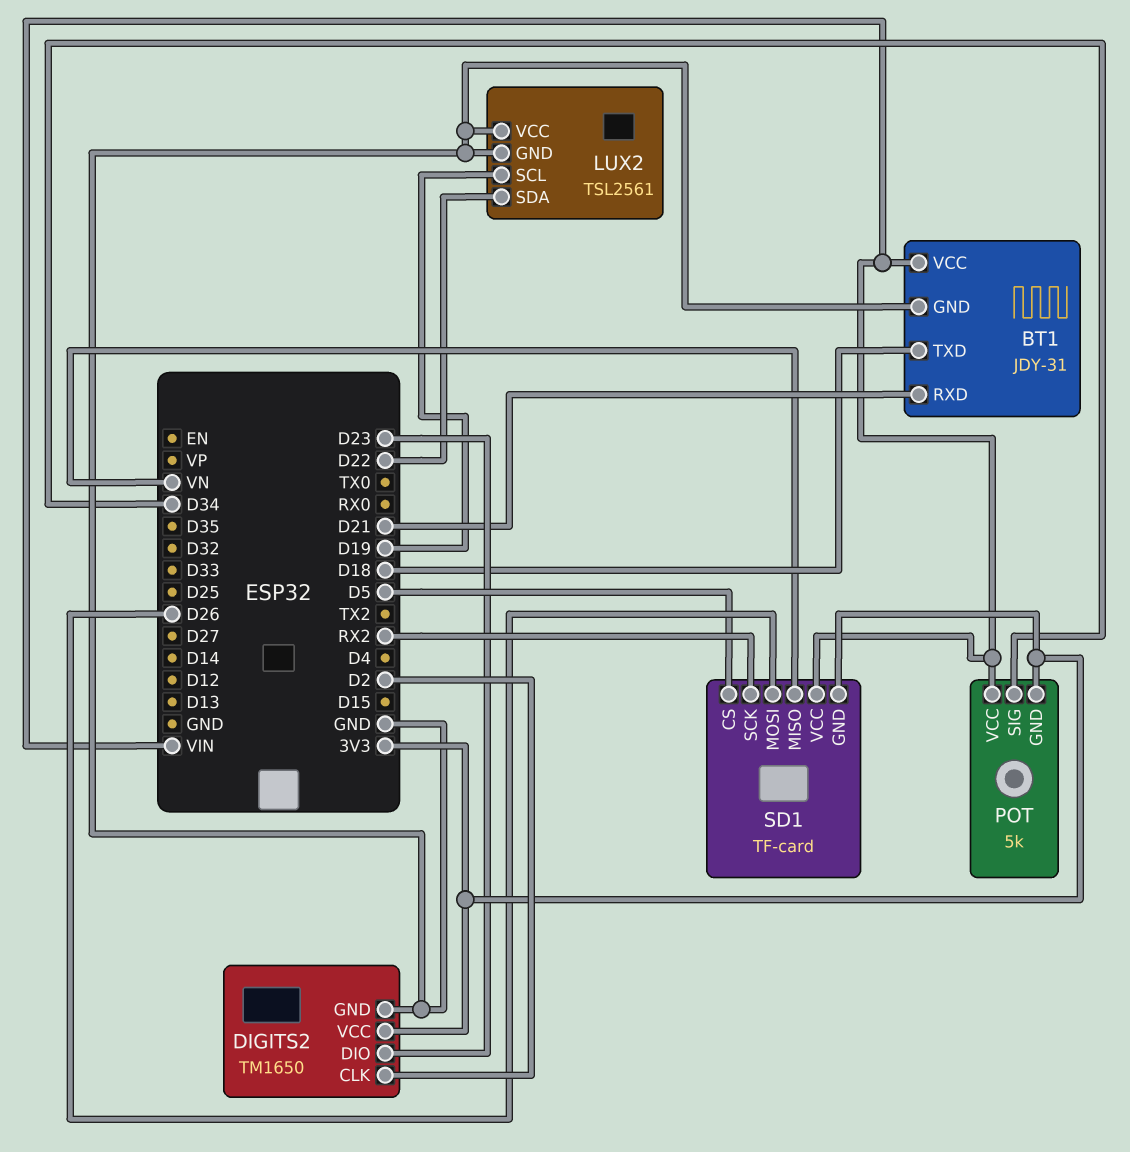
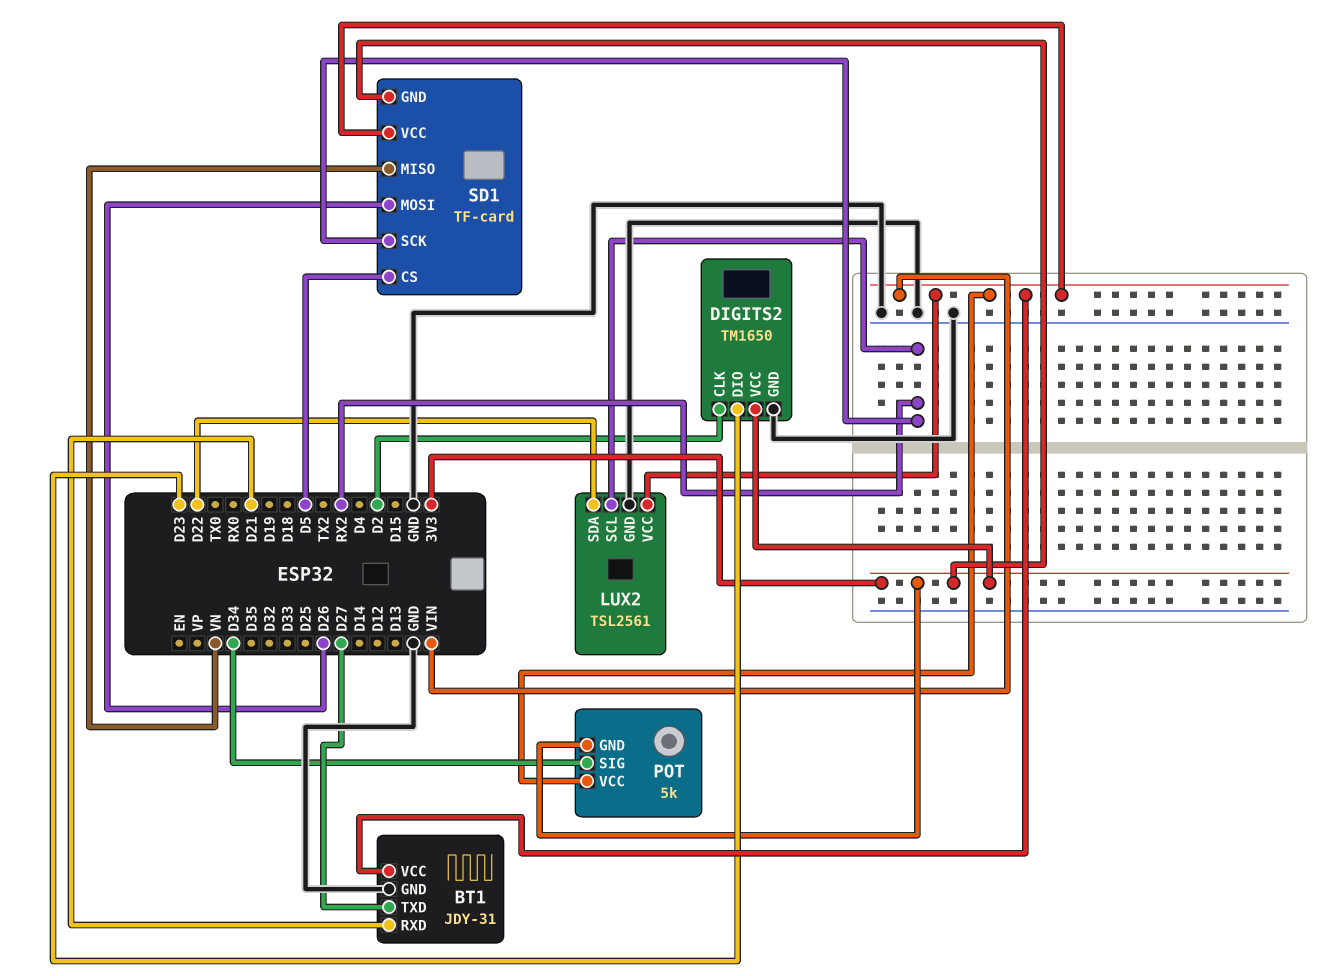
BT1 pin TXD: D18 -> D27
LUX2 pin SCL: D19 -> RX2
LUX2 pin VCC: GND -> VIN

